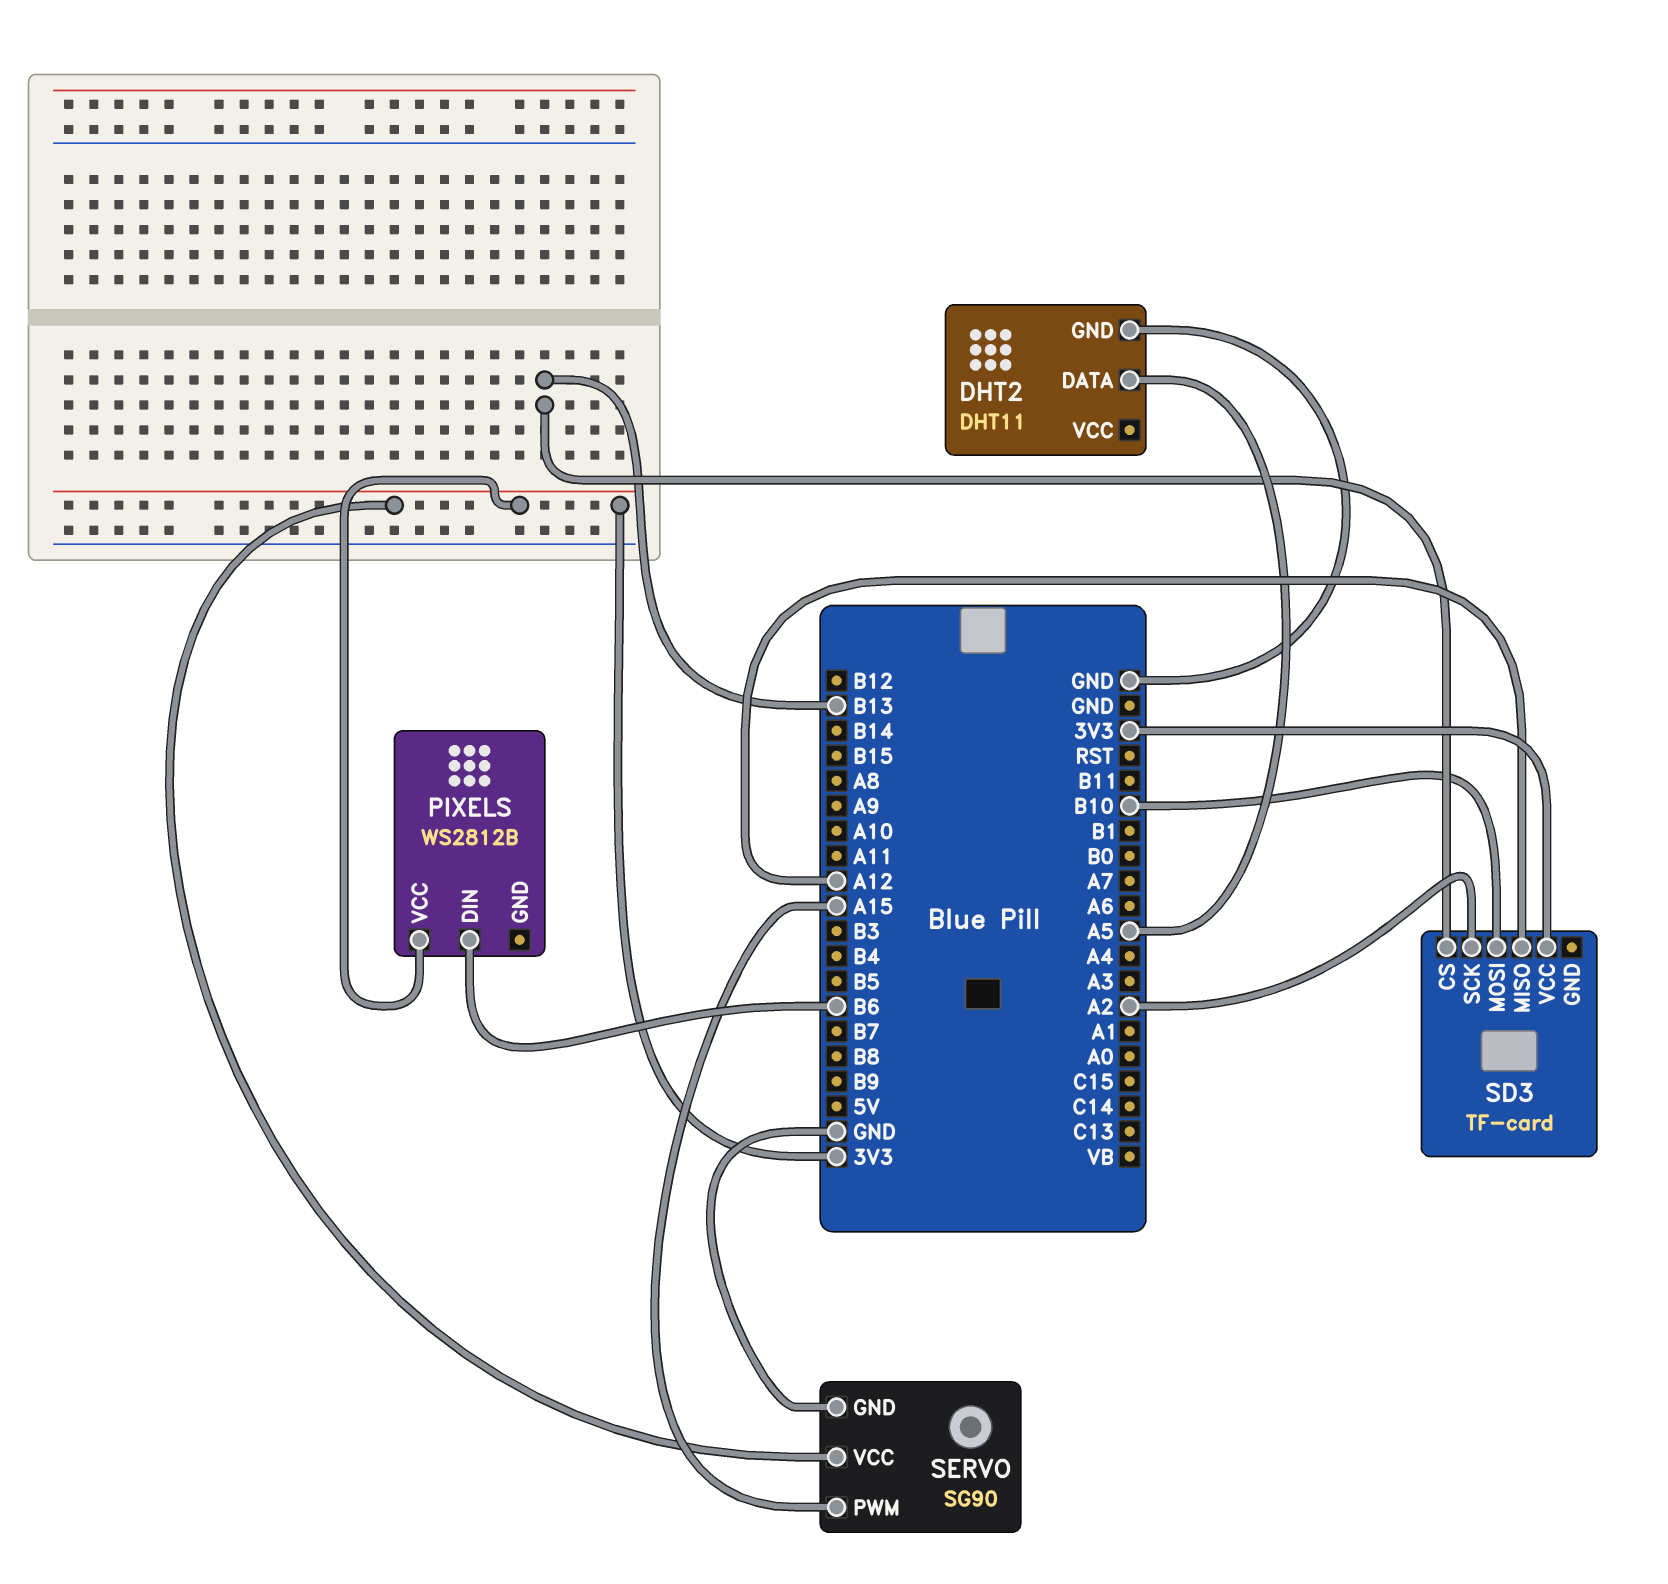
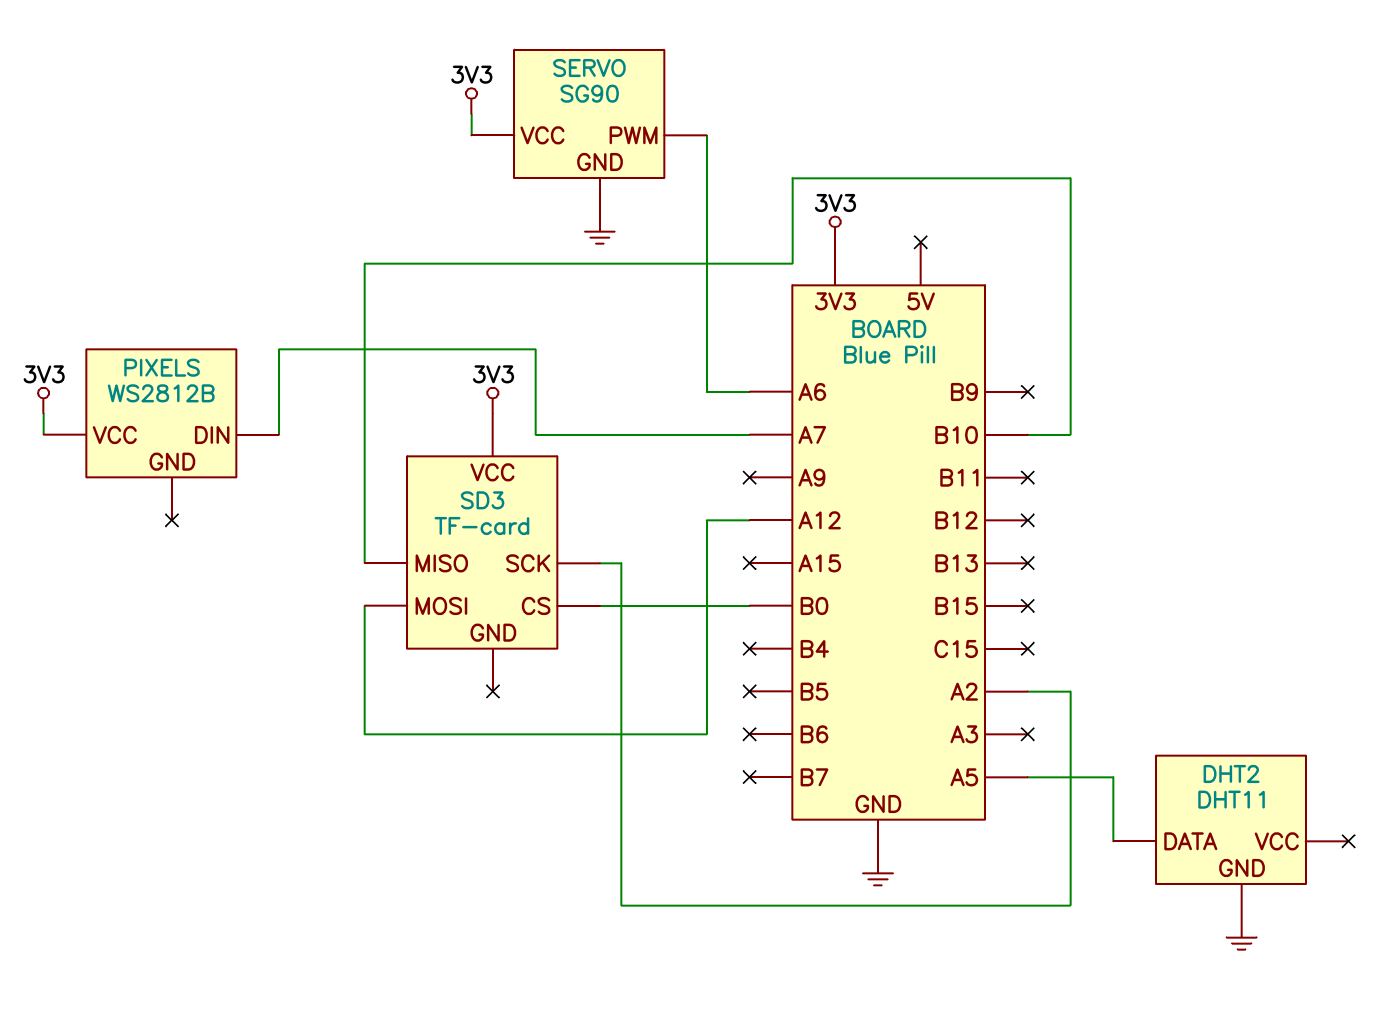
PIXELS pin DIN: B6 -> A7
SD3 pin CS: B13 -> B0
SD3 pin MISO: A12 -> B10
SD3 pin MOSI: B10 -> A12
SERVO pin PWM: A15 -> A6

